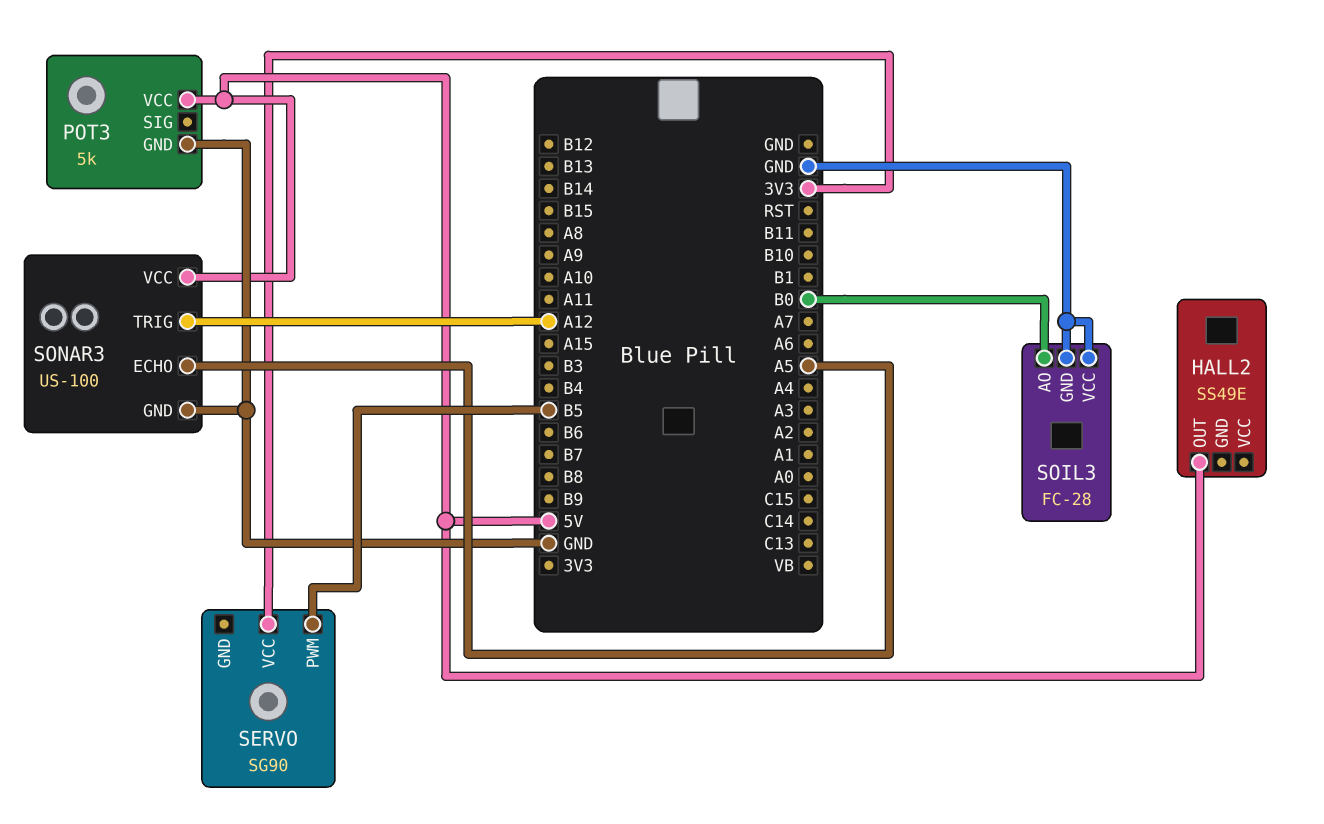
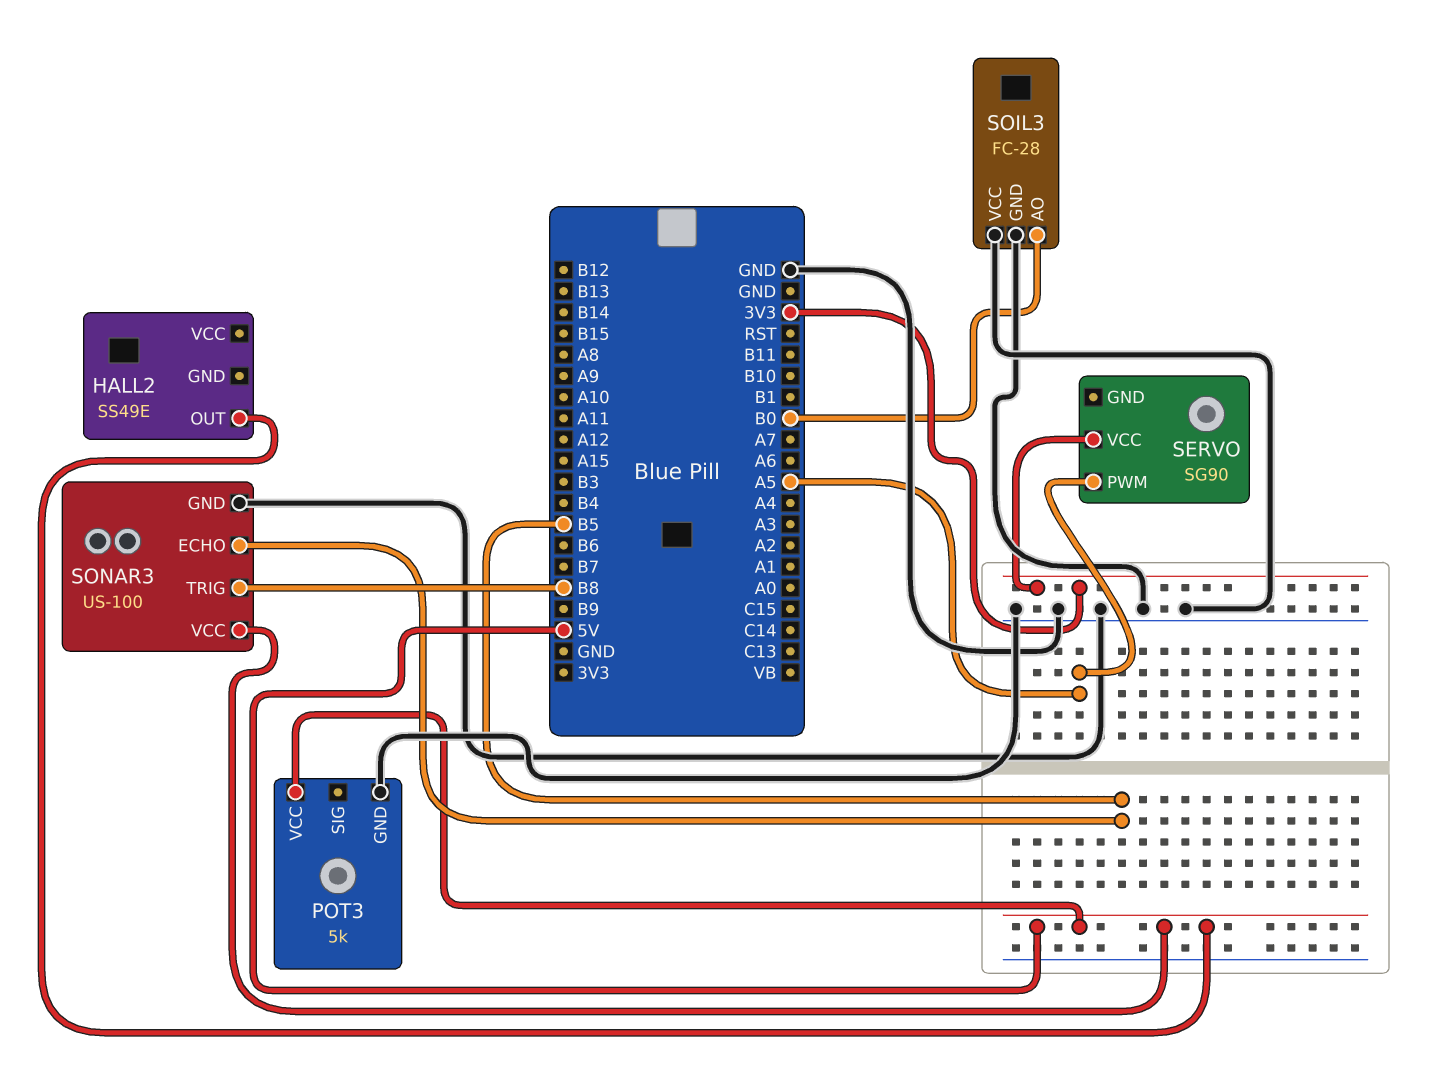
SERVO pin PWM: B5 -> A5
SONAR3 pin ECHO: A5 -> B5
SONAR3 pin TRIG: A12 -> B8

